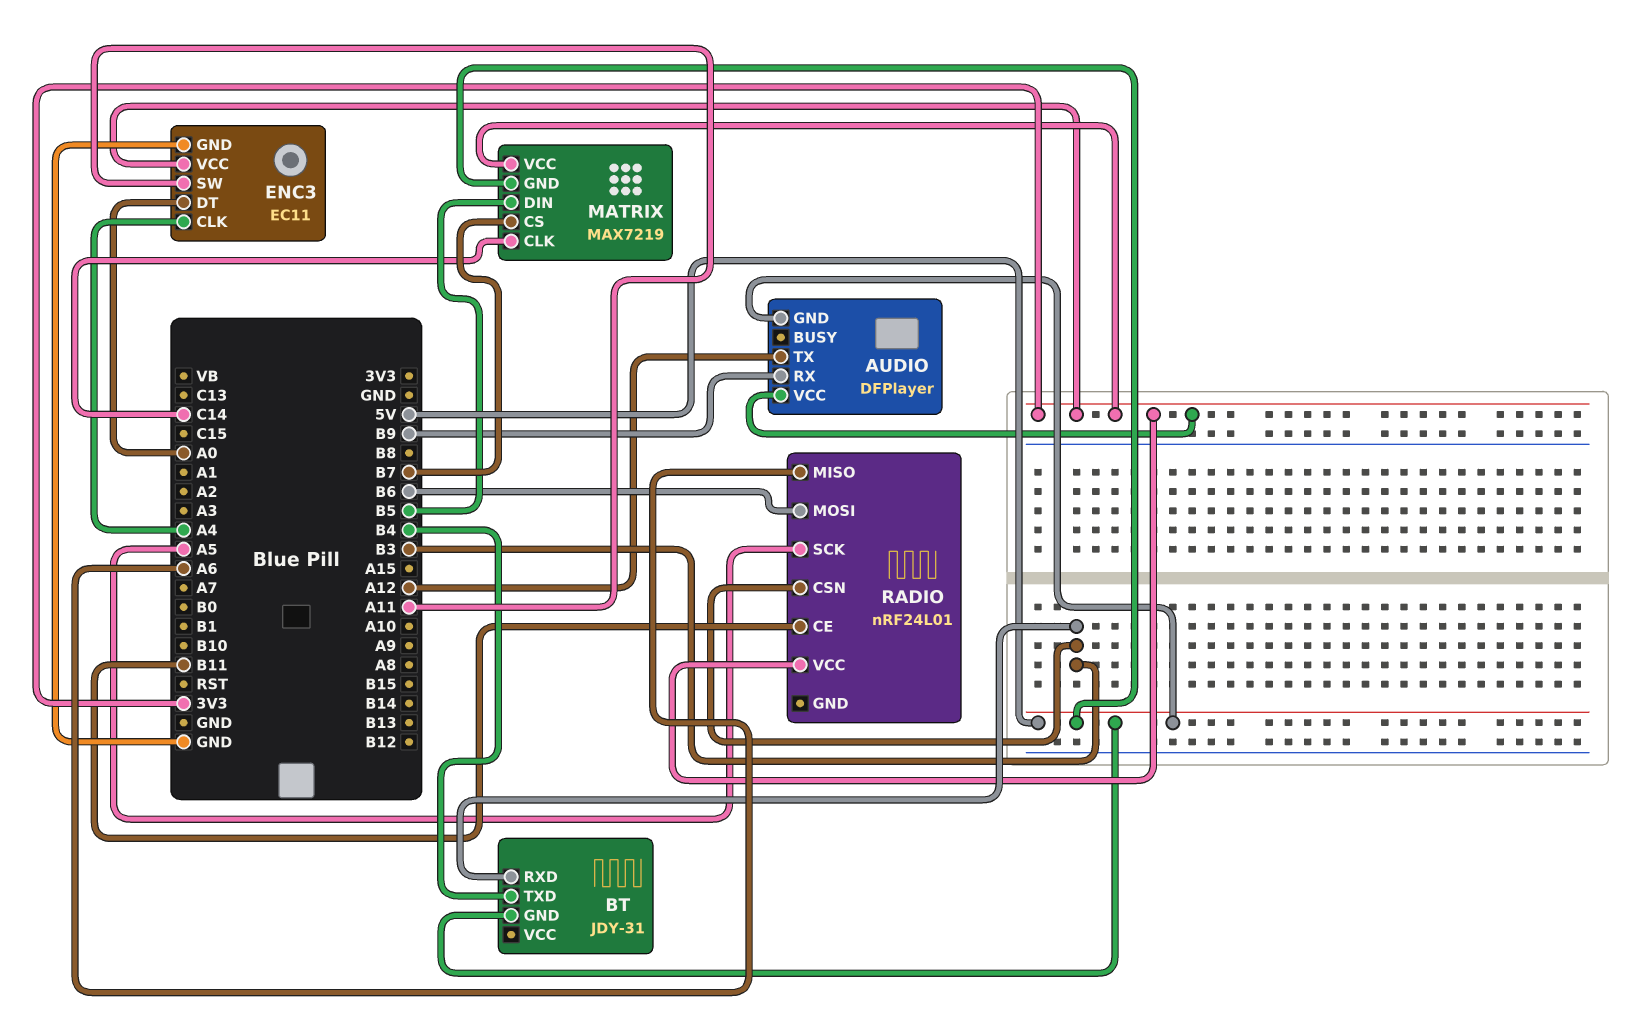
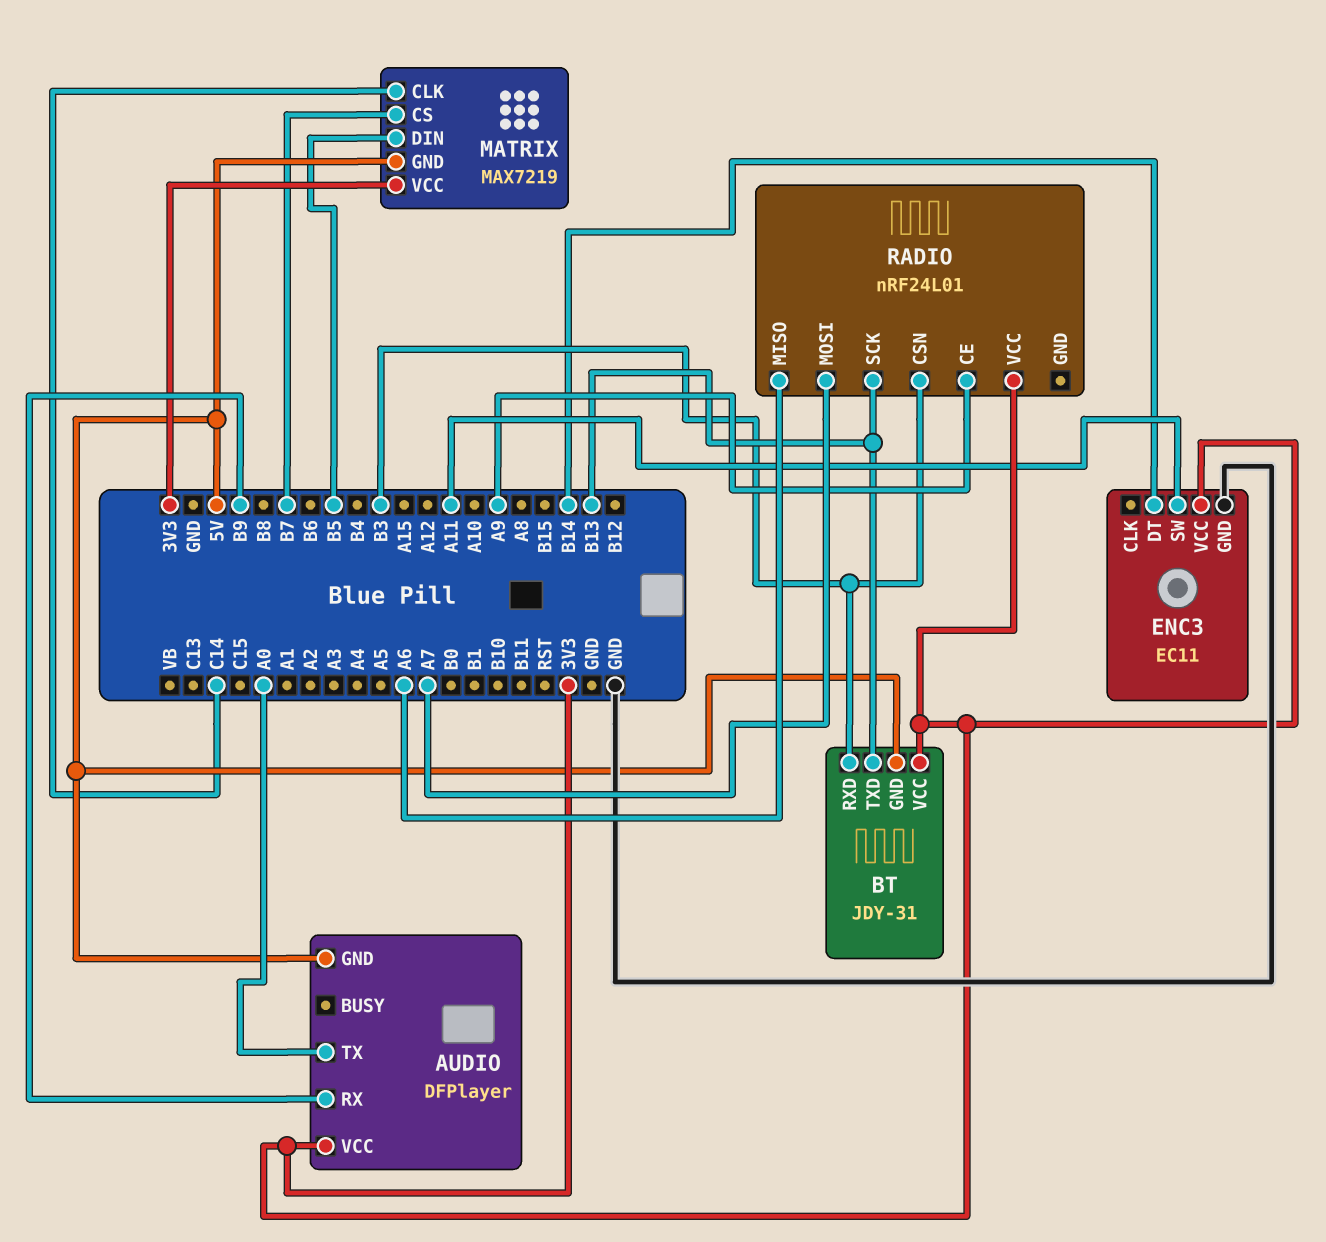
AUDIO pin TX: A12 -> A0
BT pin TXD: B4 -> B13
BT pin VCC: none -> 3V3
ENC3 pin CLK: A4 -> none
ENC3 pin DT: A0 -> B14
RADIO pin CE: B11 -> A9
RADIO pin MOSI: B6 -> A7
RADIO pin SCK: A5 -> B13

